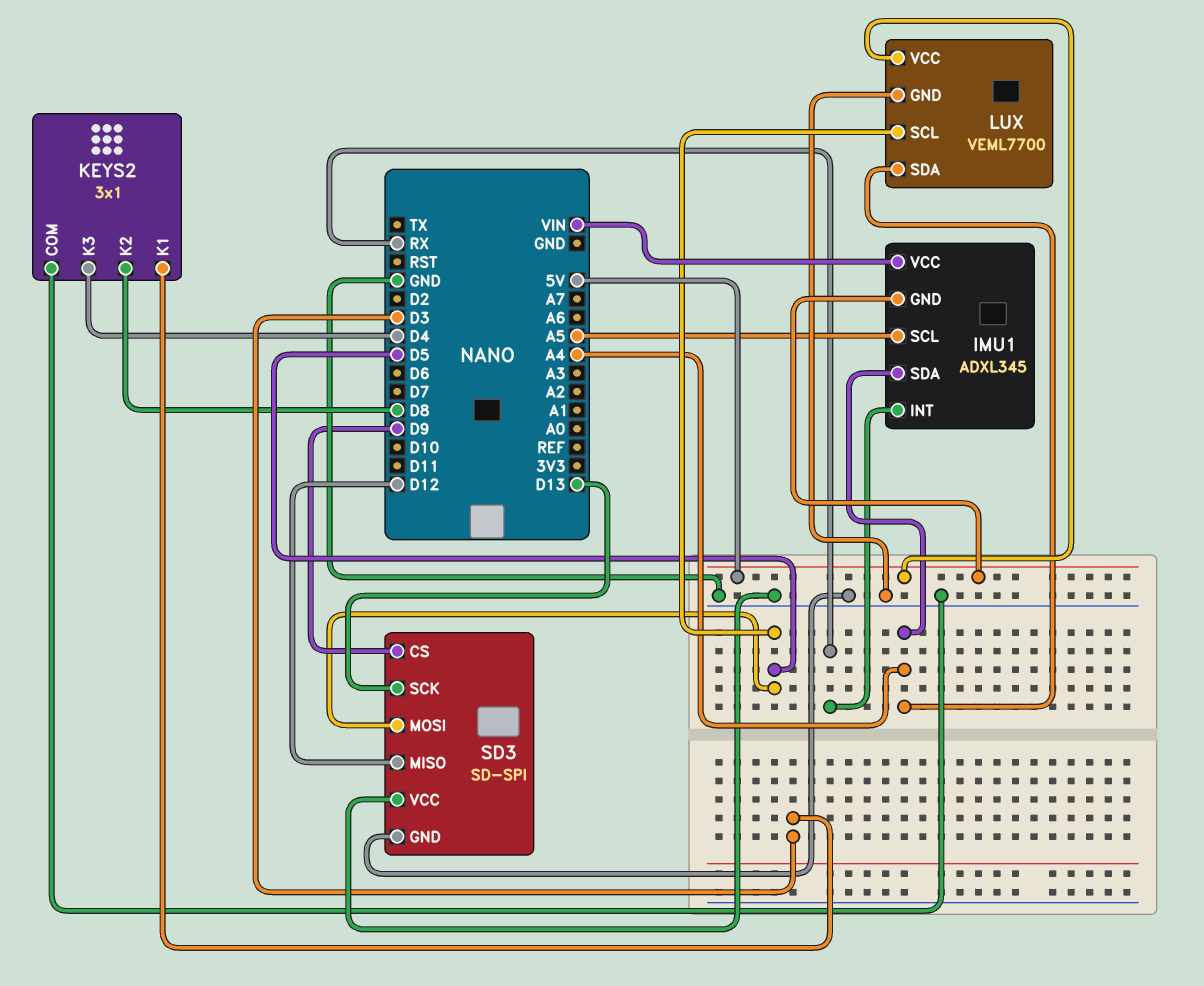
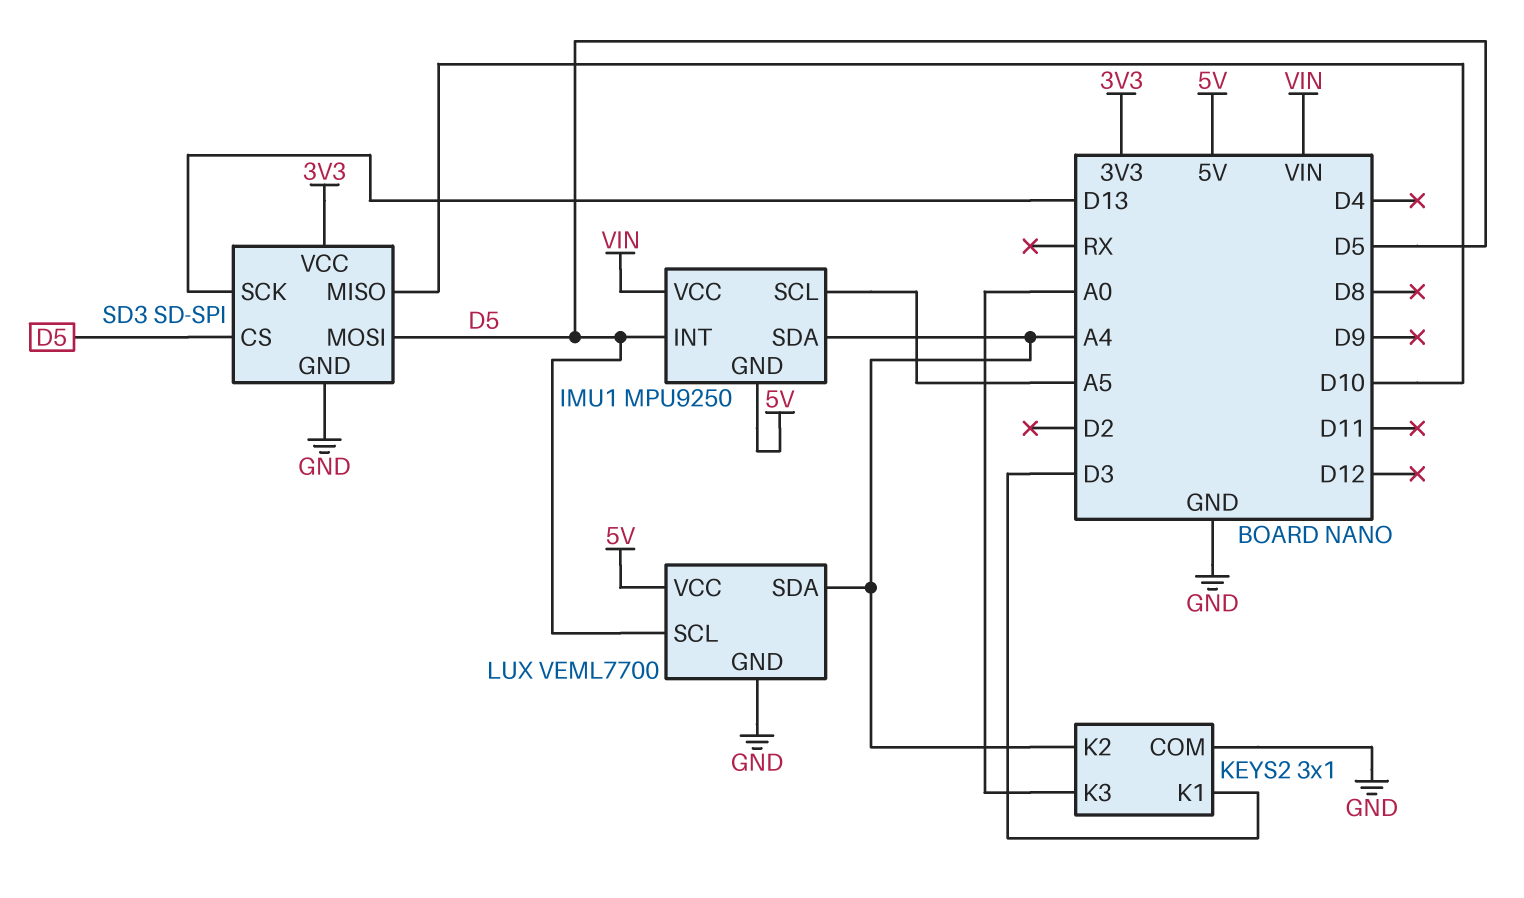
IMU1: ADXL345 -> MPU9250
IMU1 pin INT: RX -> D5
KEYS2 pin K2: D8 -> A4
KEYS2 pin K3: D4 -> A0
SD3 pin CS: D9 -> D5
SD3 pin MISO: D12 -> D10
SD3 pin VCC: GND -> 3V3

